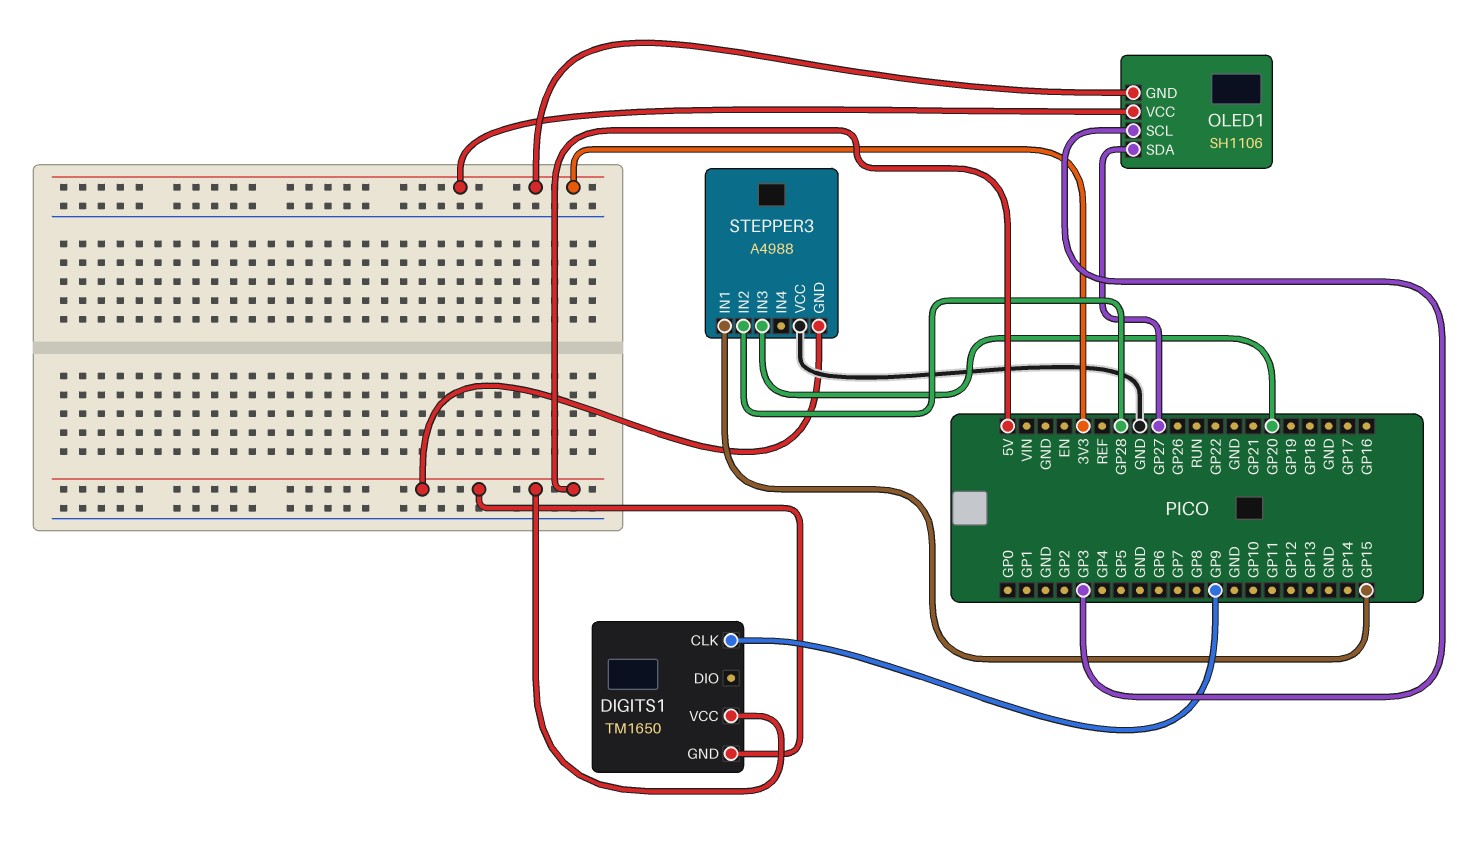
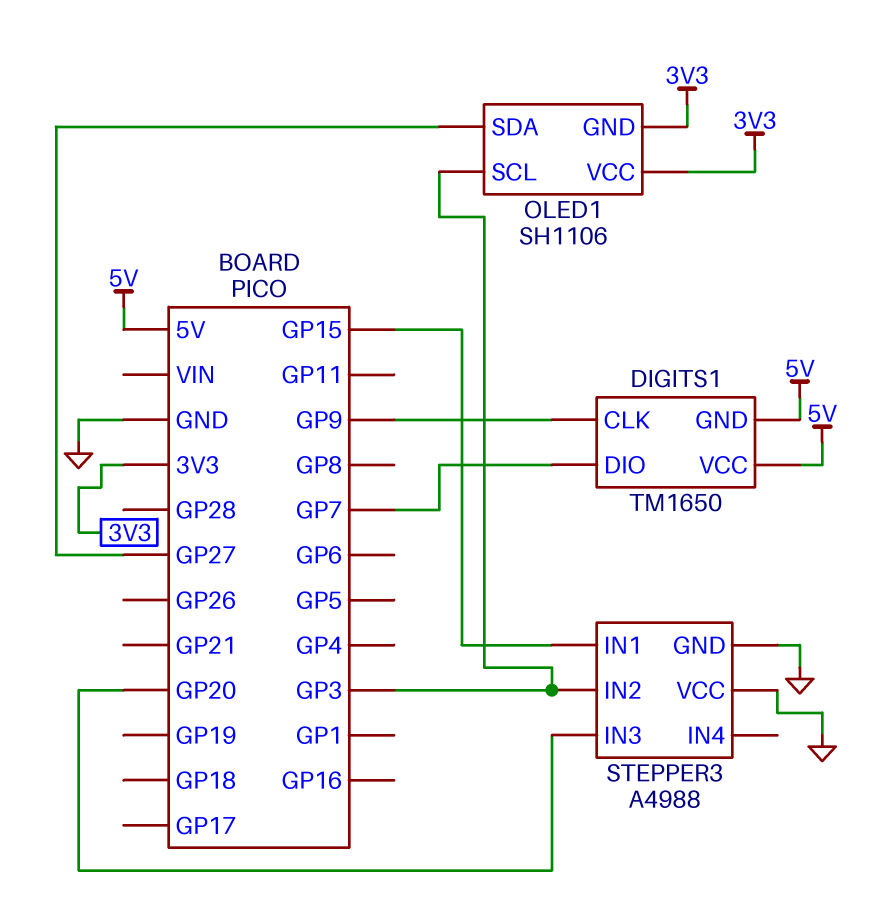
DIGITS1 pin DIO: none -> GP7
STEPPER3 pin GND: 5V -> GND
STEPPER3 pin IN2: GP28 -> GP3

